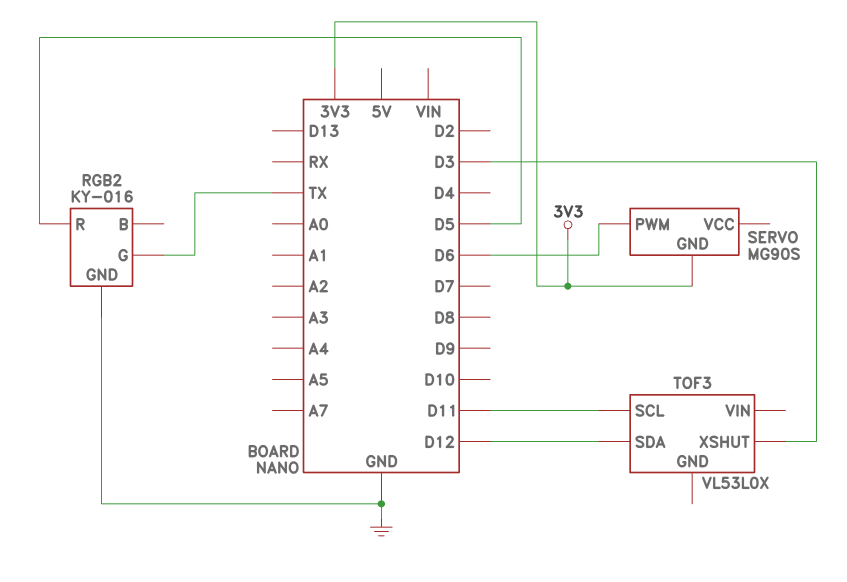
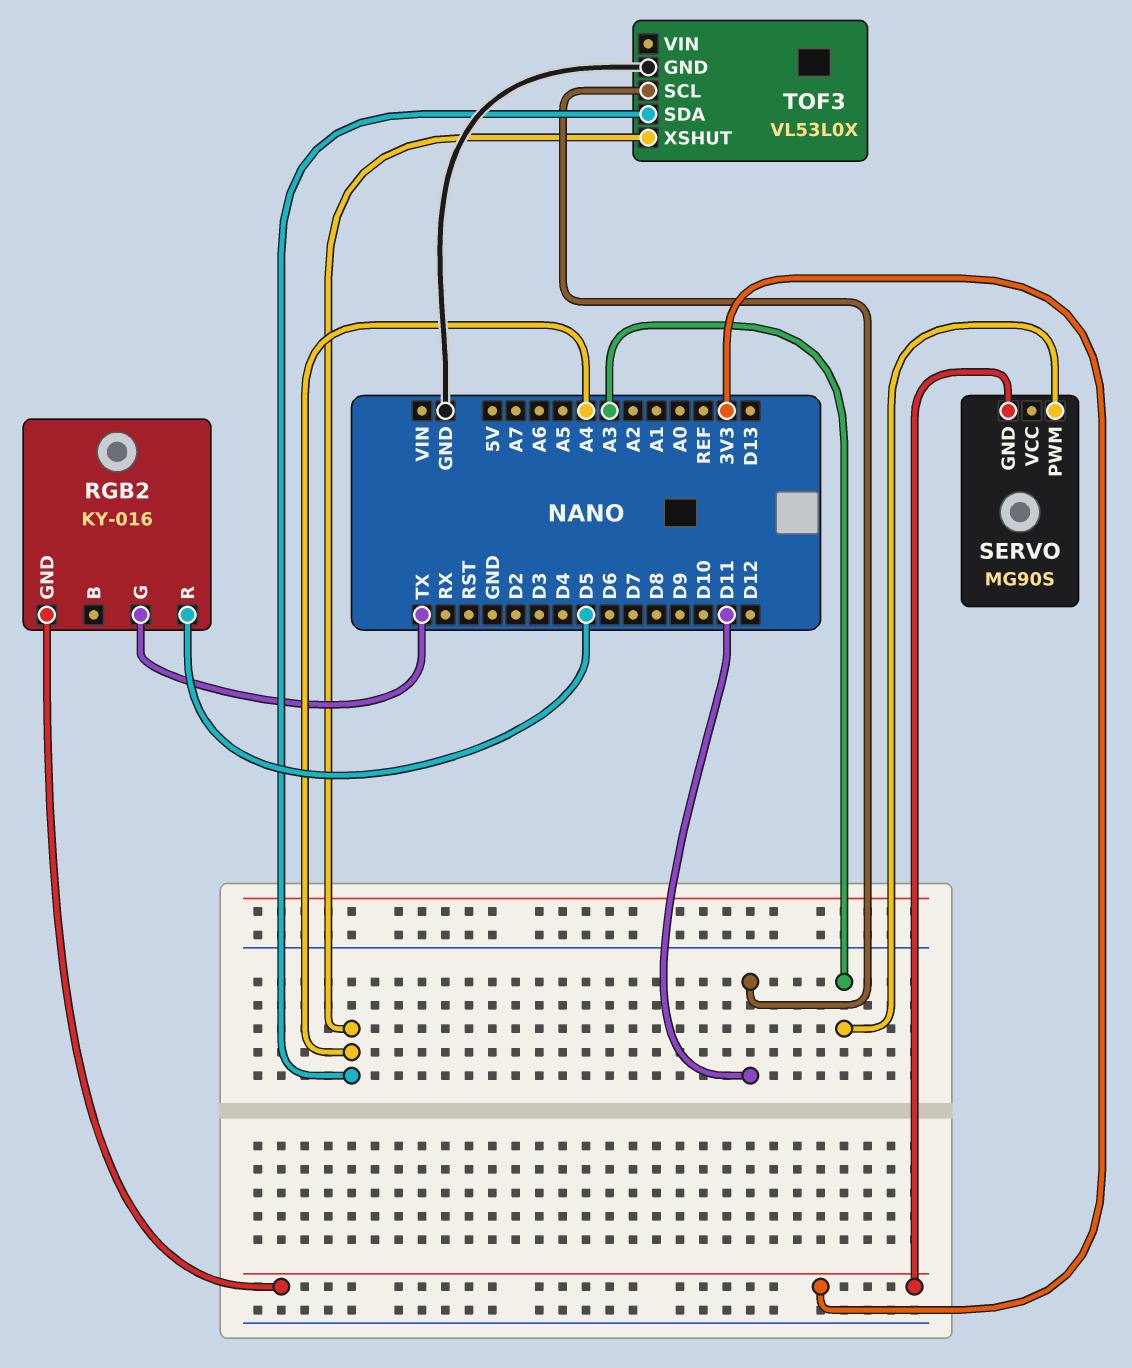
RGB2 pin GND: GND -> 3V3
SERVO pin PWM: D6 -> A3
TOF3 pin GND: none -> GND
TOF3 pin SDA: D12 -> A4
TOF3 pin XSHUT: D3 -> A4

